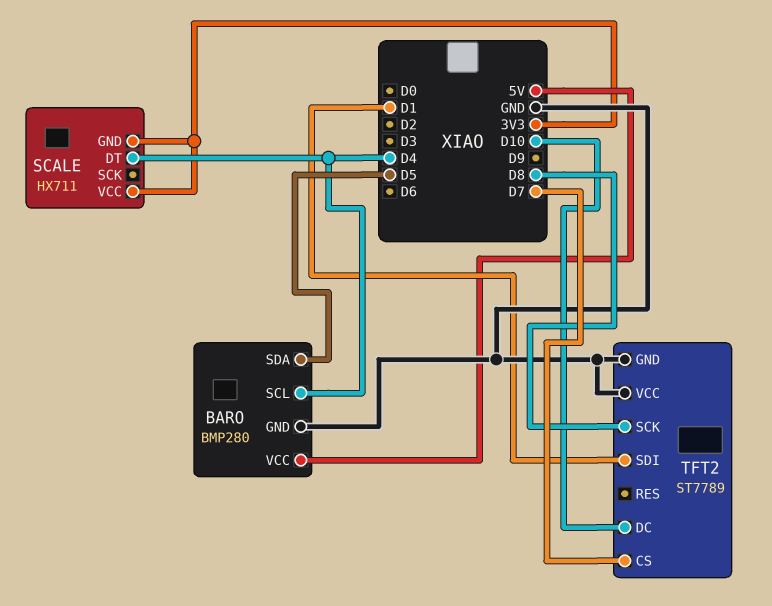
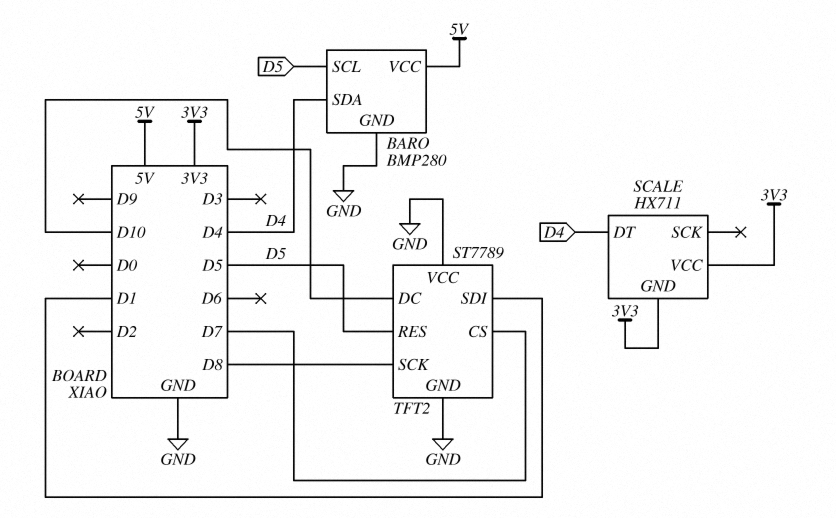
BARO pin SCL: D4 -> D5
BARO pin SDA: D5 -> D4
TFT2 pin RES: none -> D5

